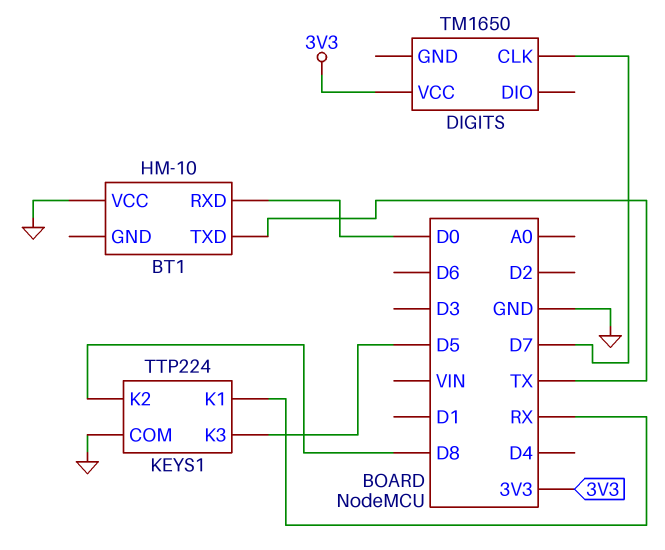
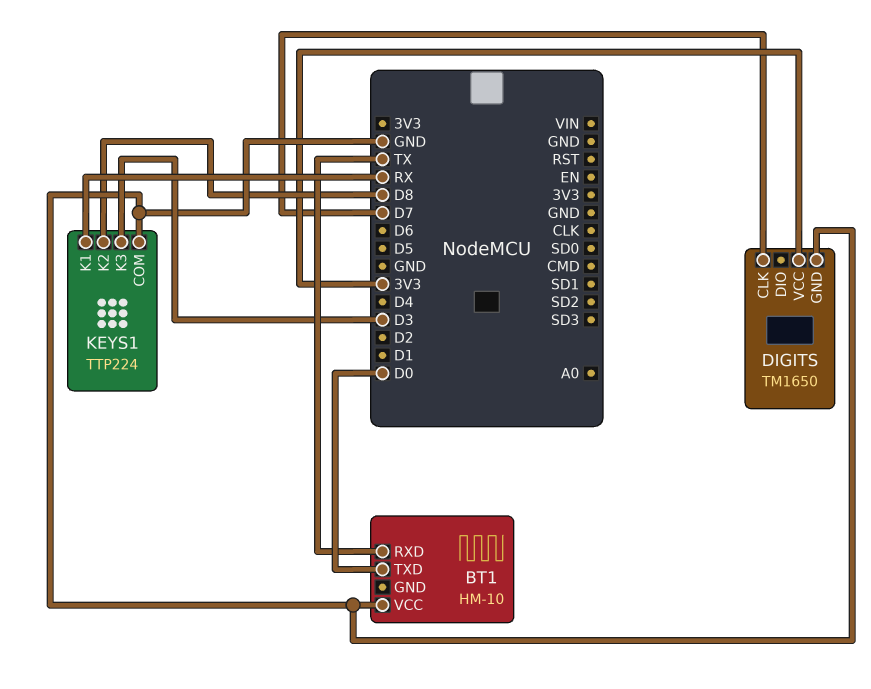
BT1 pin RXD: D0 -> TX
BT1 pin TXD: TX -> D0
DIGITS pin GND: none -> GND
KEYS1 pin K3: D5 -> D3

